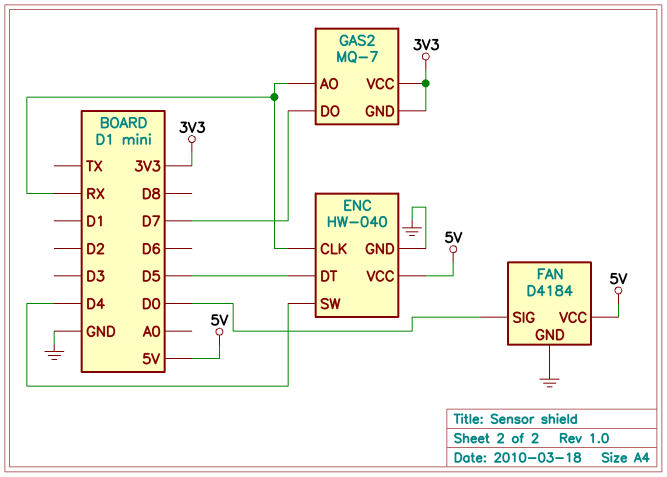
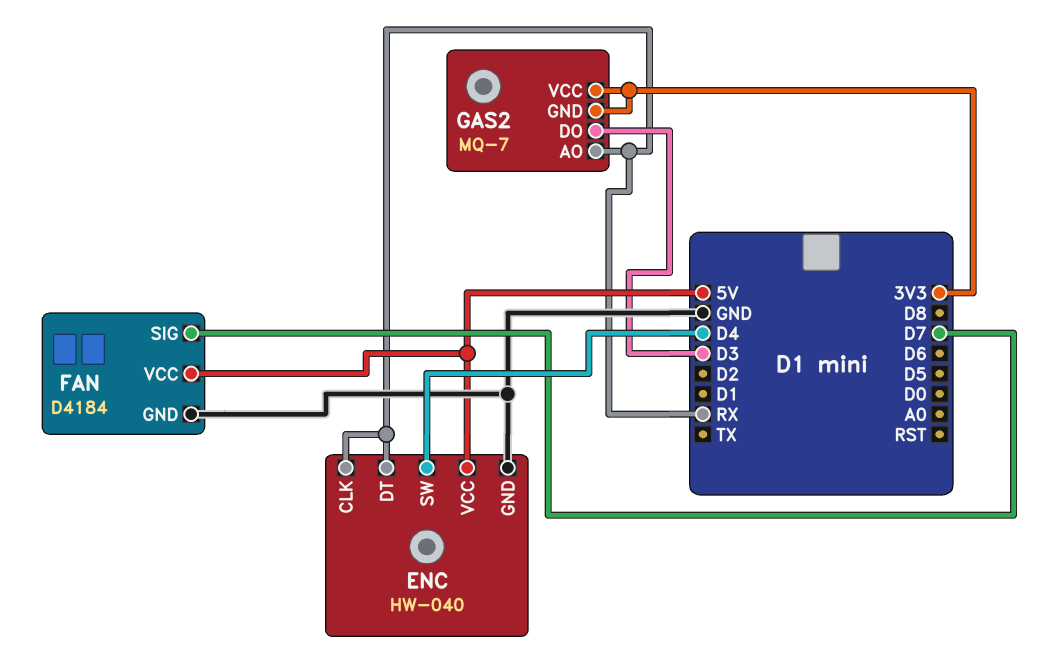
ENC pin DT: D5 -> RX
FAN pin SIG: D0 -> D7
GAS2 pin DO: D7 -> D3

